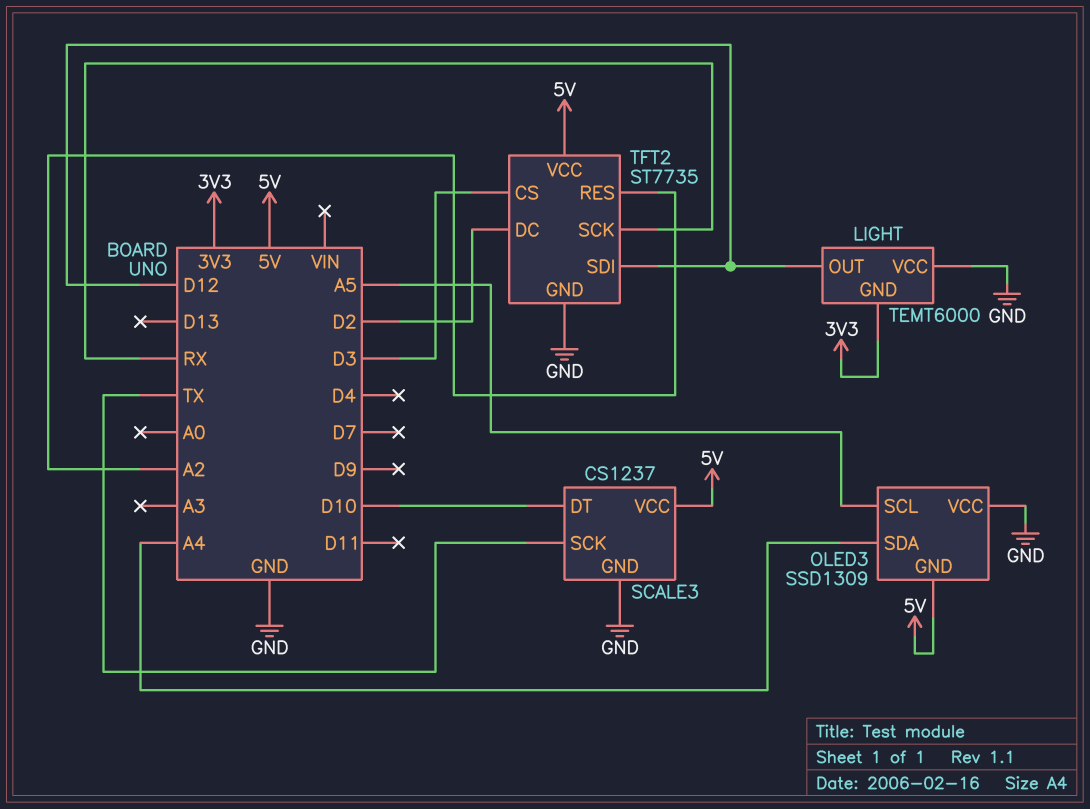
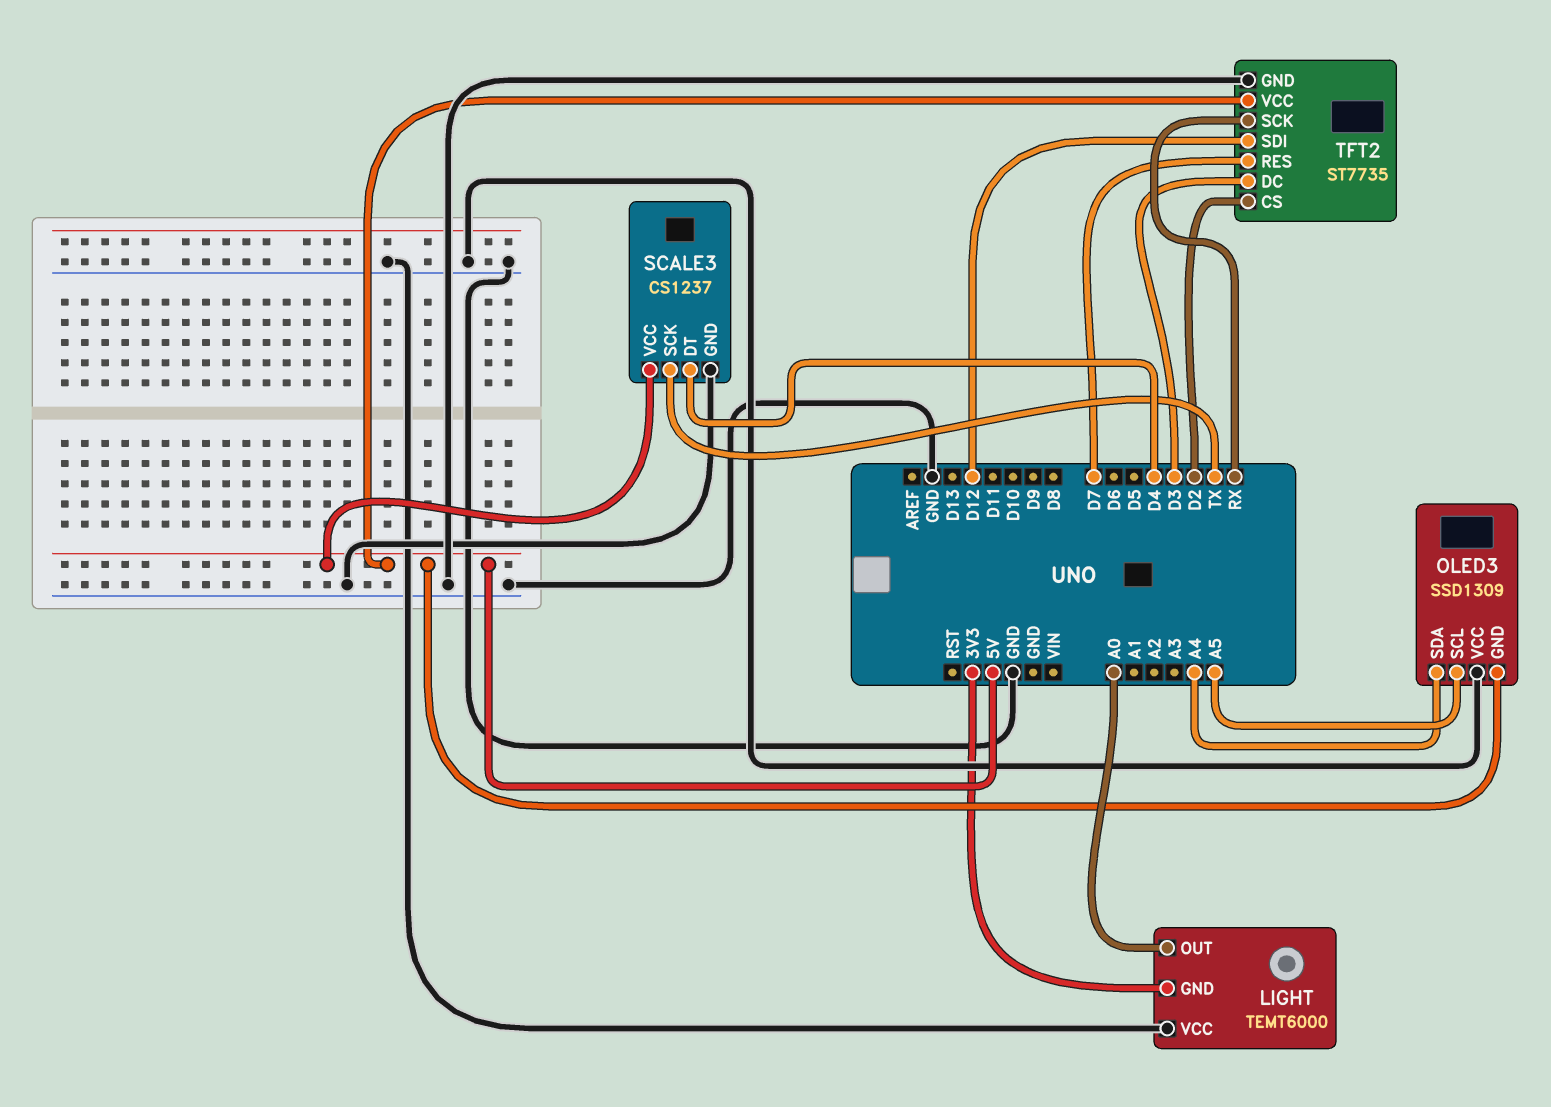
LIGHT pin OUT: D12 -> A0
SCALE3 pin DT: D10 -> D4
TFT2 pin CS: D3 -> D2
TFT2 pin DC: D2 -> D3
TFT2 pin RES: A2 -> D7

